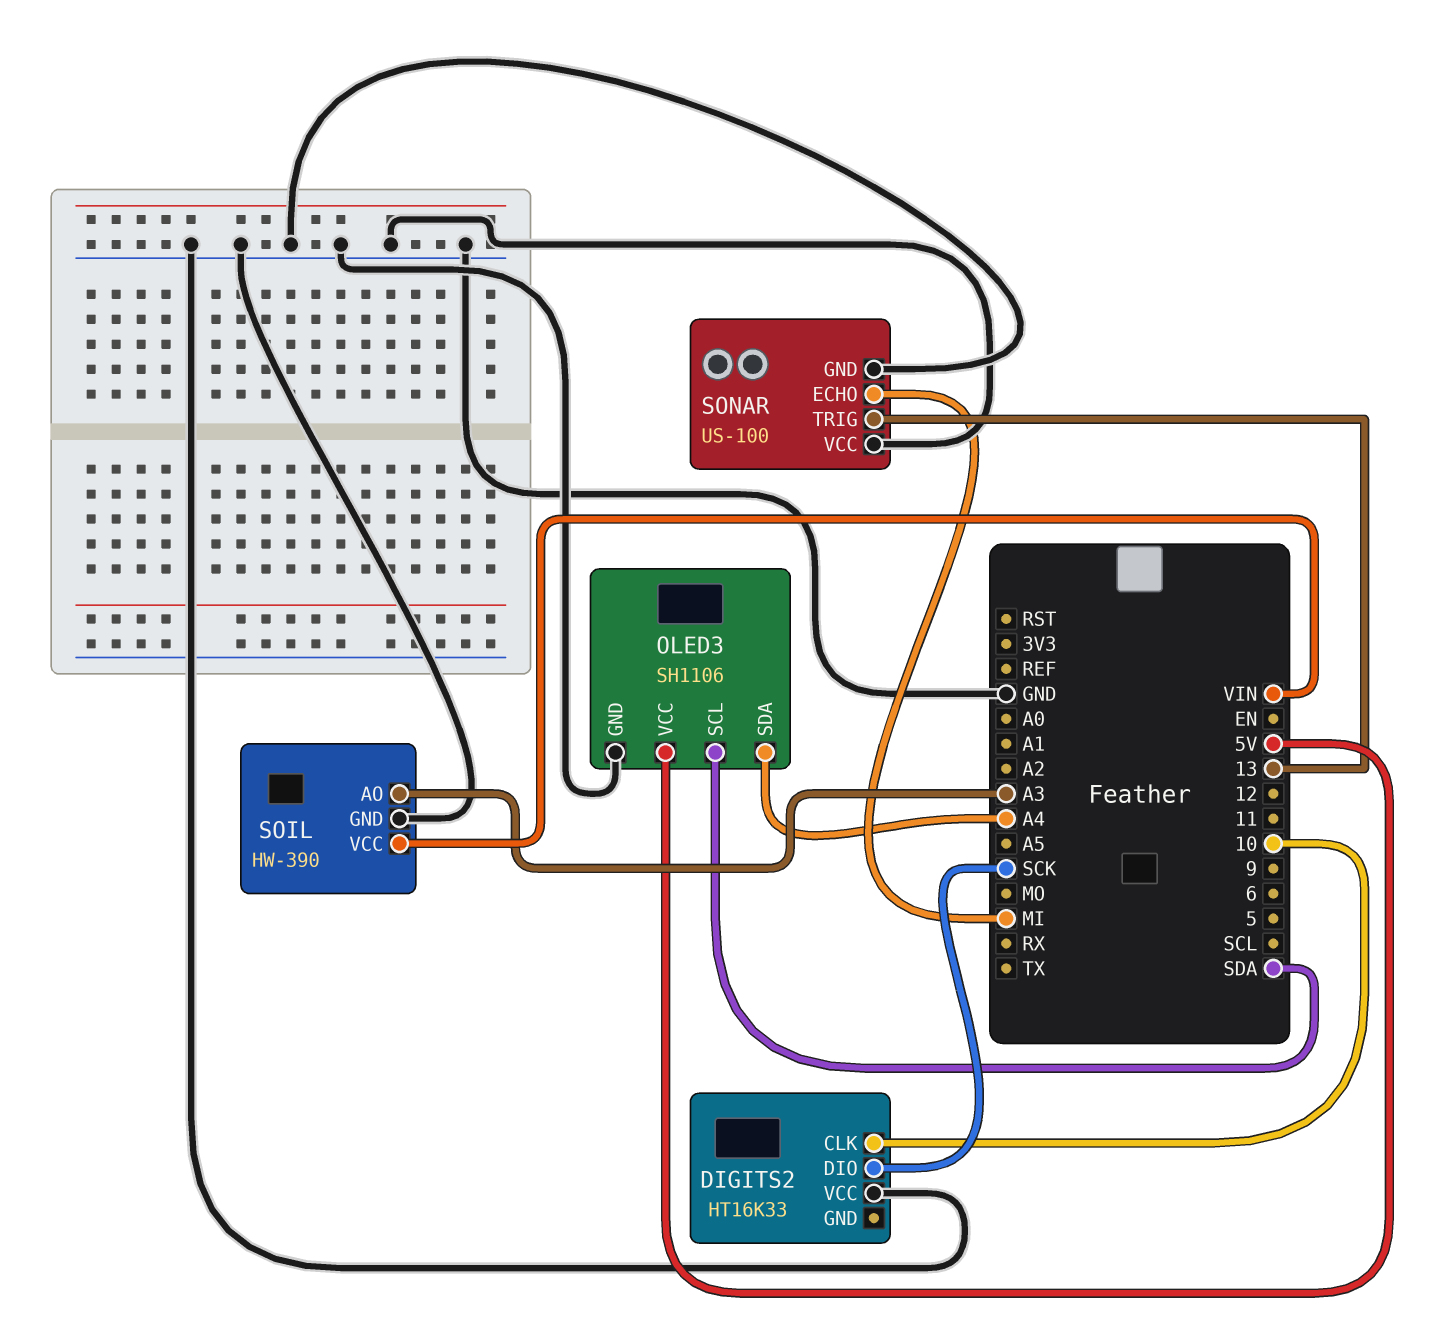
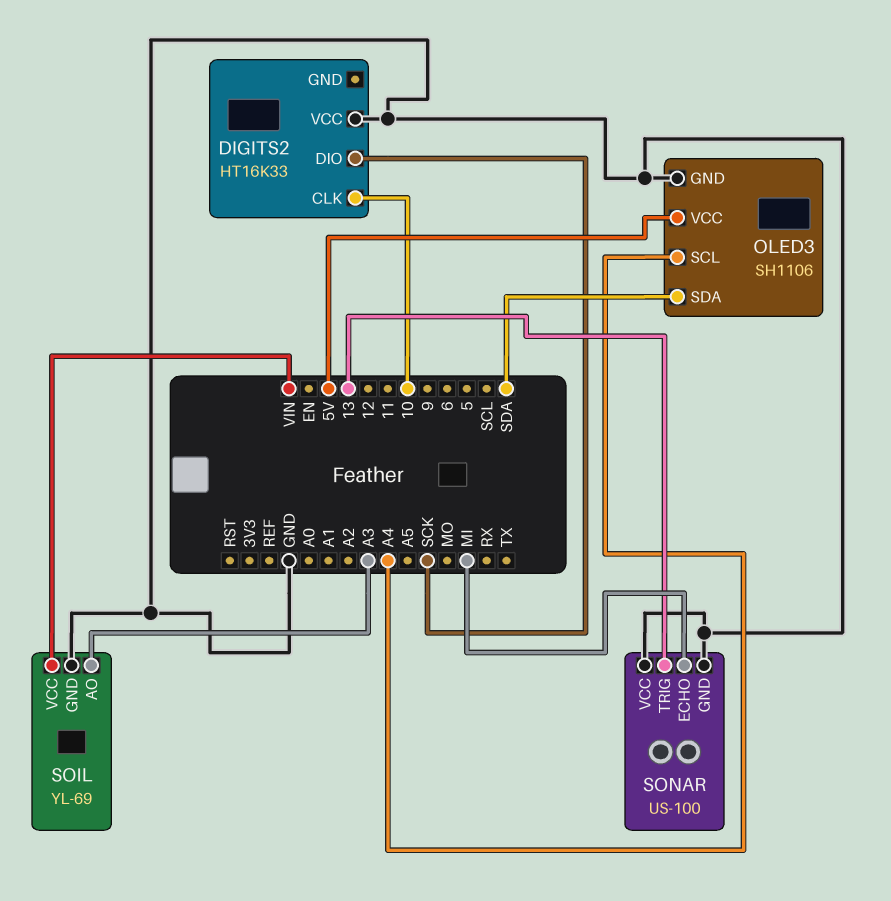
OLED3 pin SCL: SDA -> A4
OLED3 pin SDA: A4 -> SDA
SOIL: HW-390 -> YL-69

